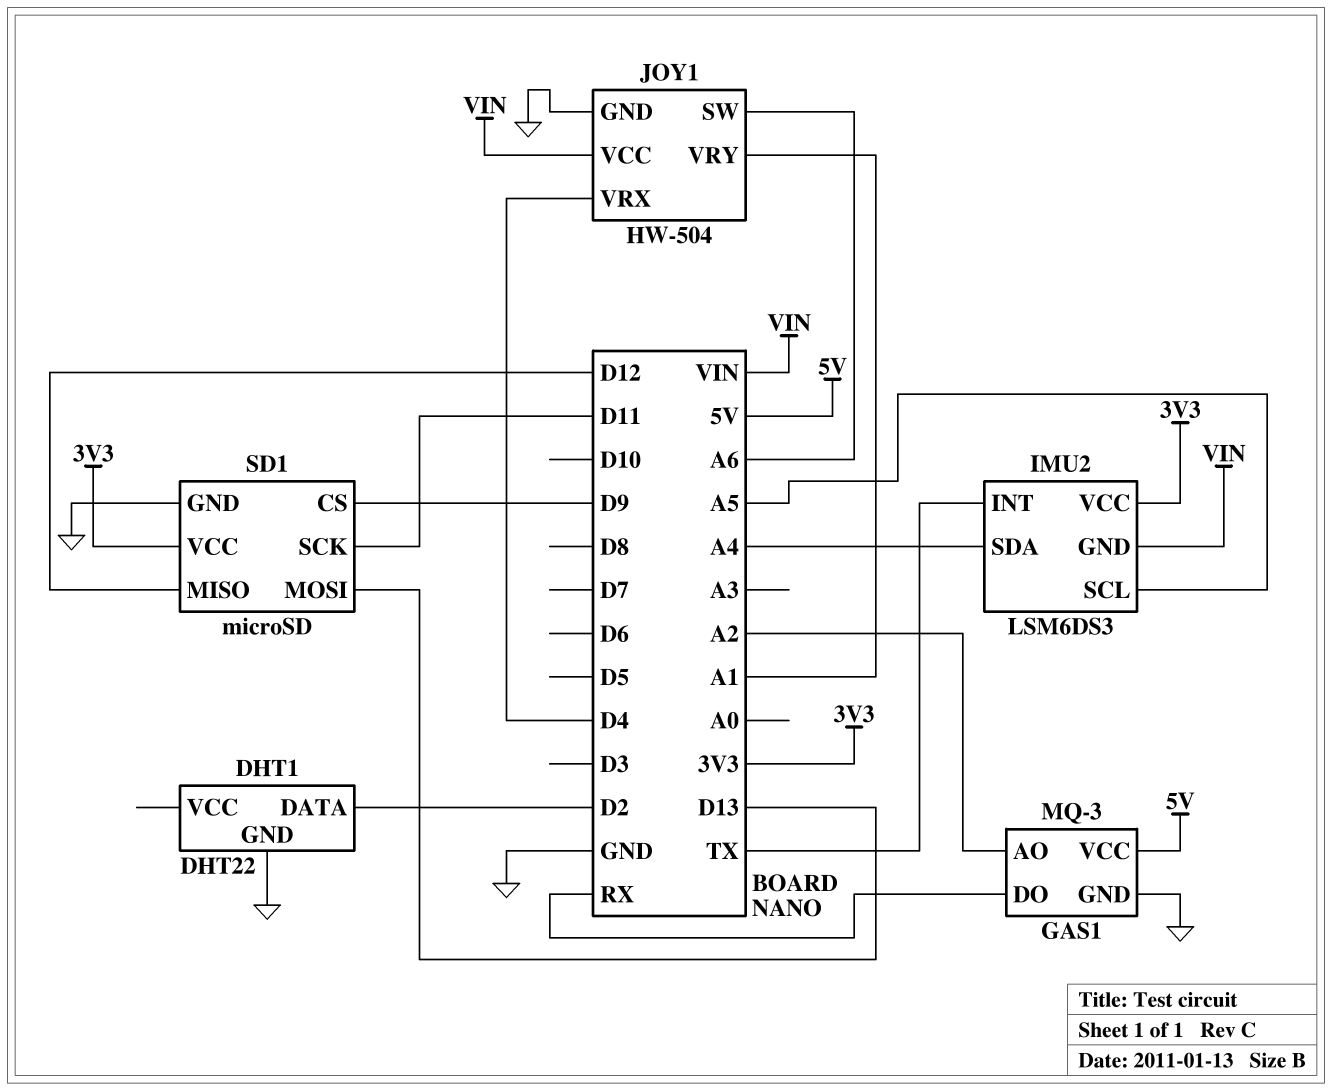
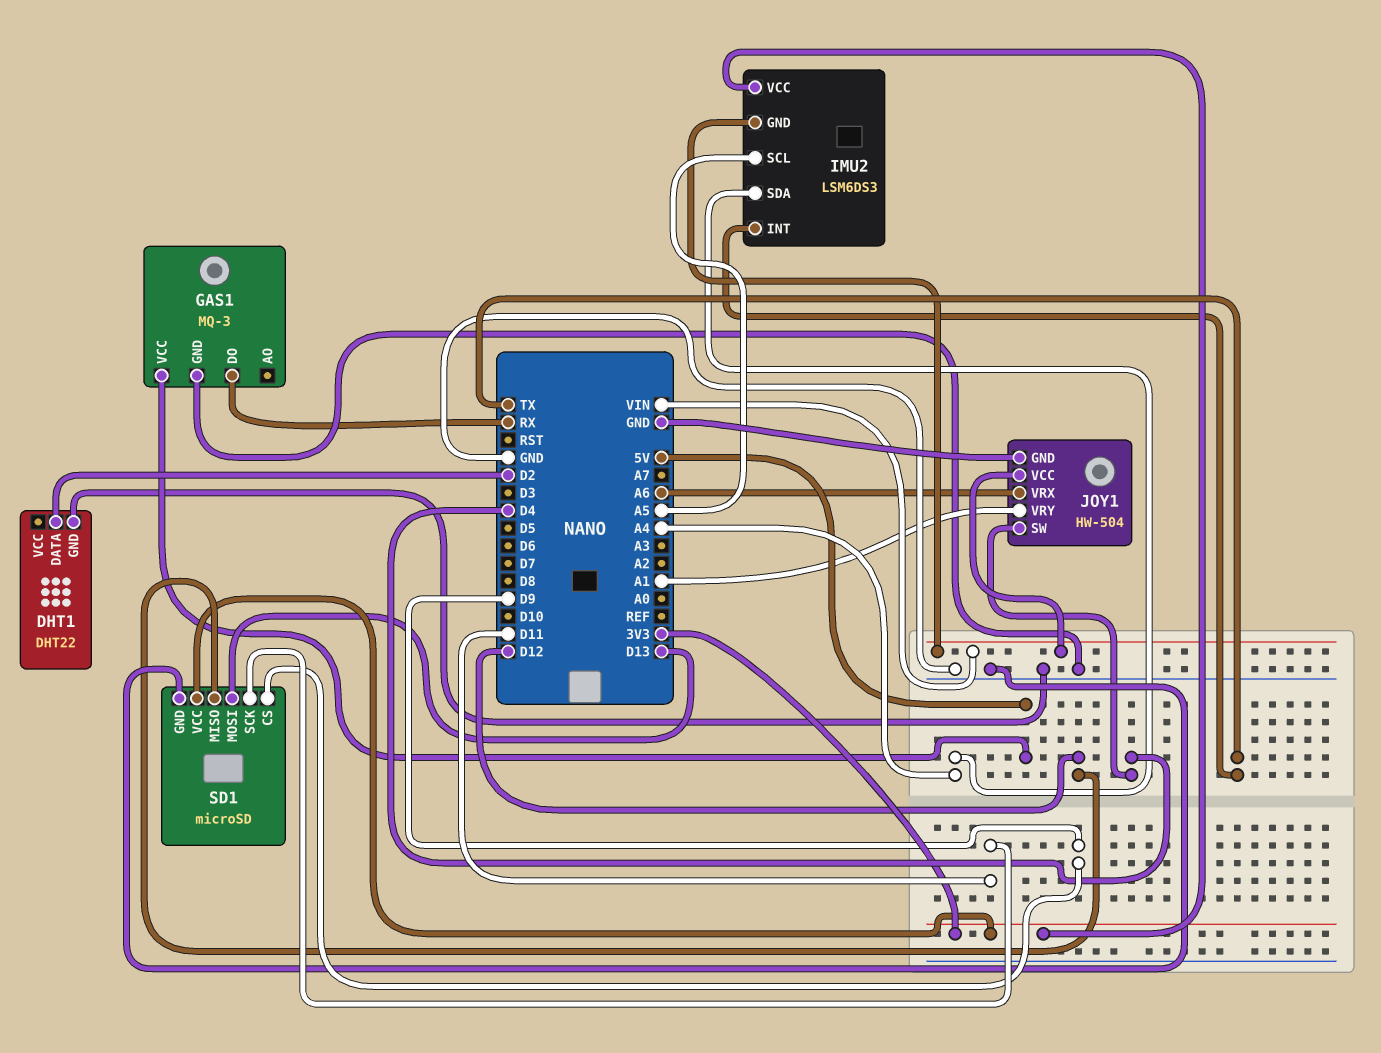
GAS1 pin AO: A2 -> none
JOY1 pin SW: A6 -> D4
JOY1 pin VRX: D4 -> A6

